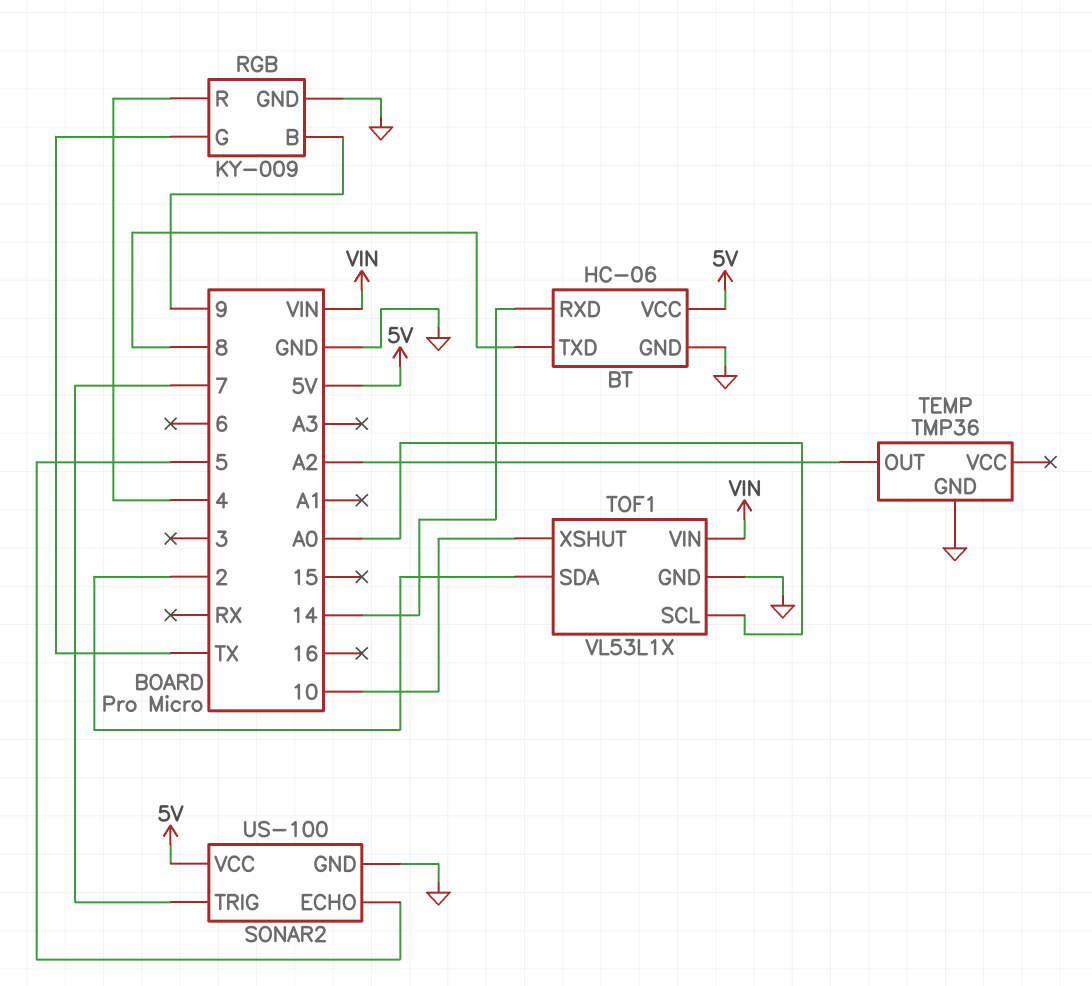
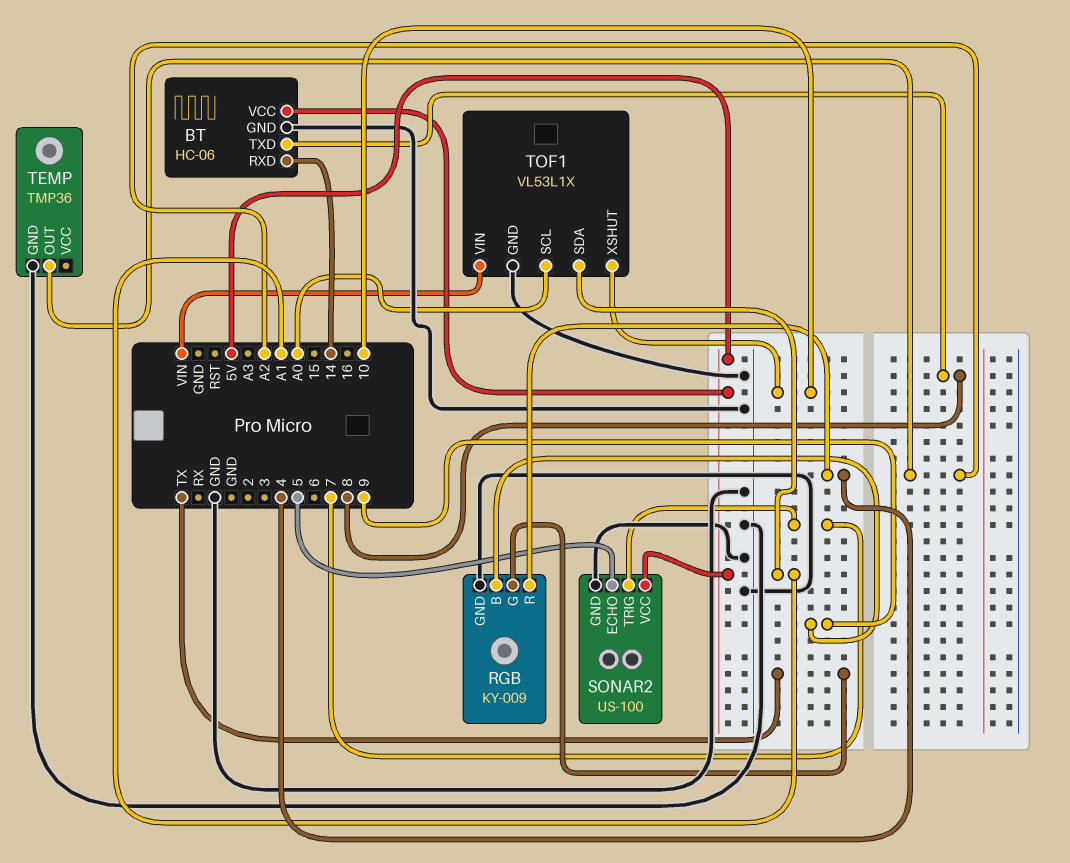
TOF1 pin SDA: 2 -> A1

